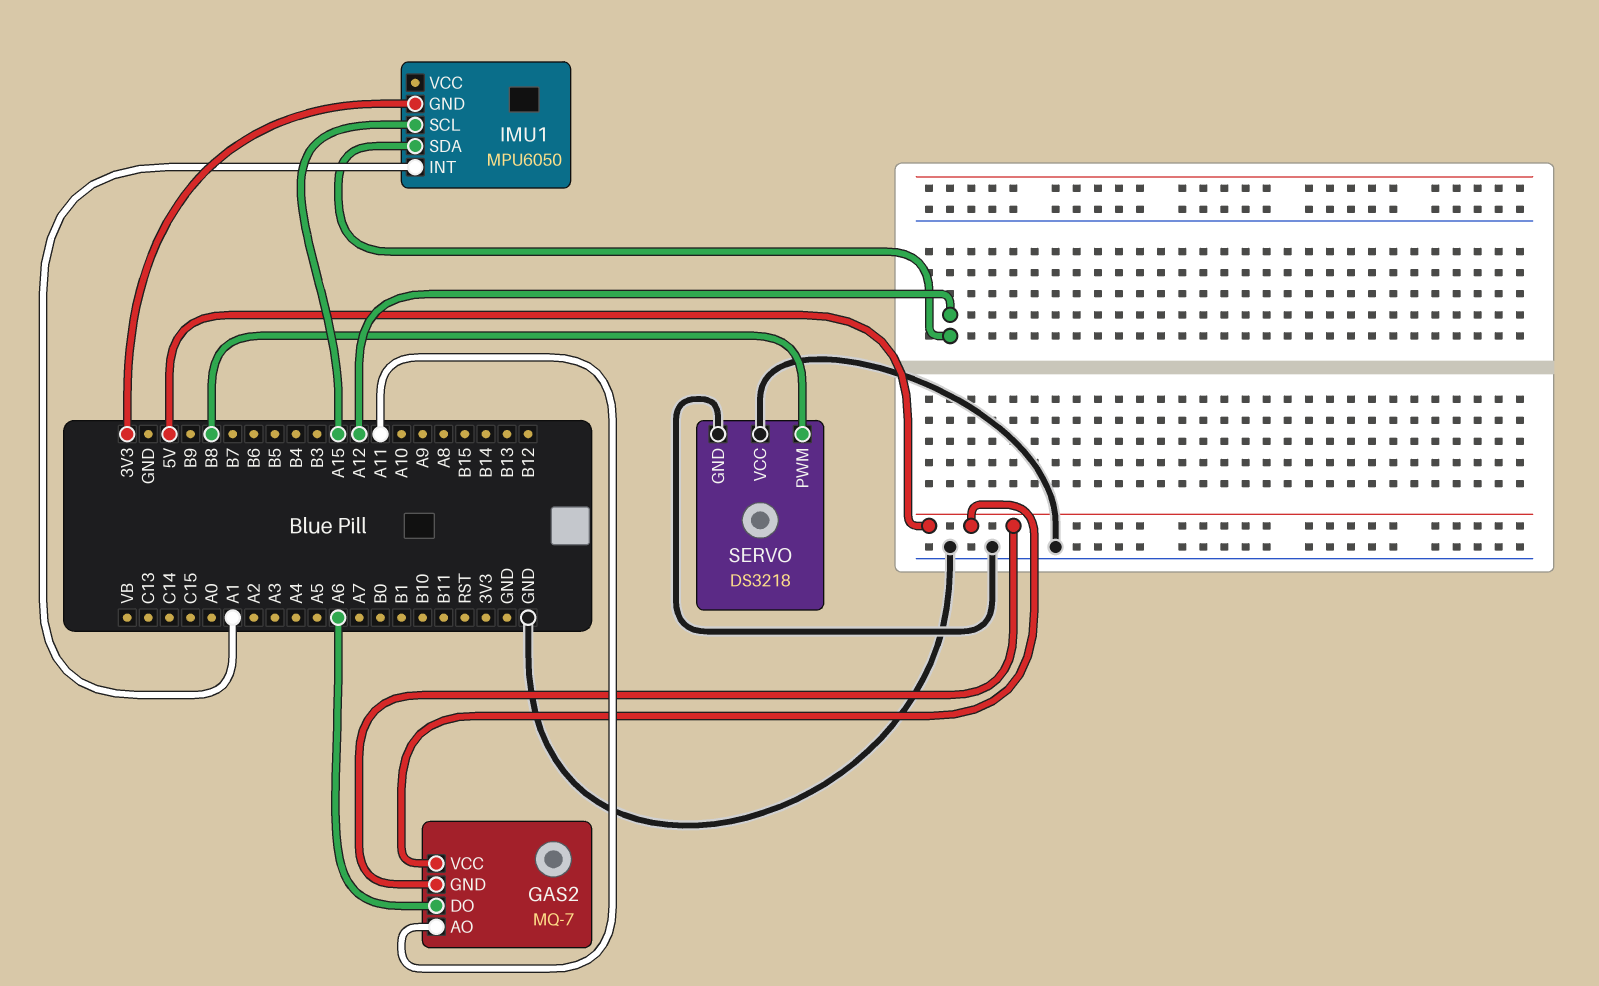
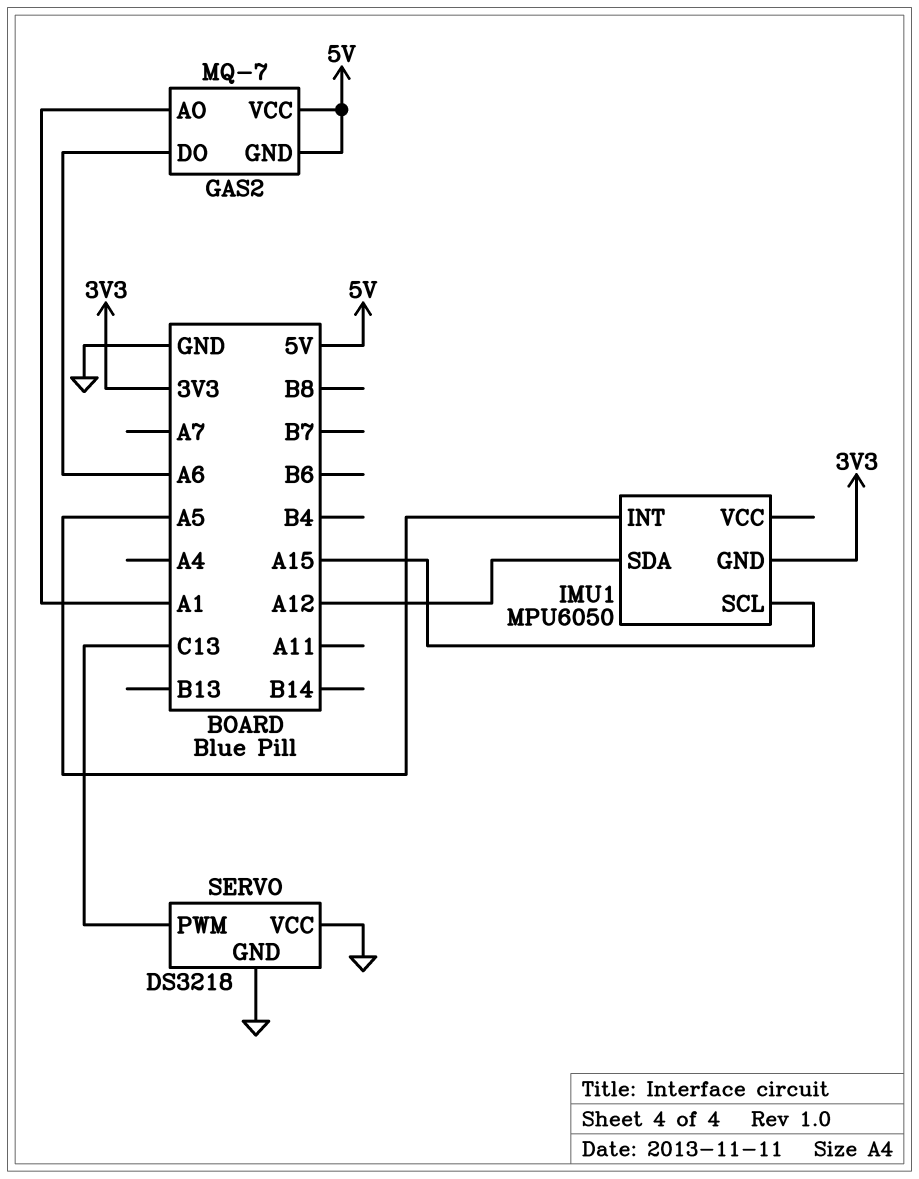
GAS2 pin AO: A11 -> A1
IMU1 pin INT: A1 -> A5
SERVO pin PWM: B8 -> C13

